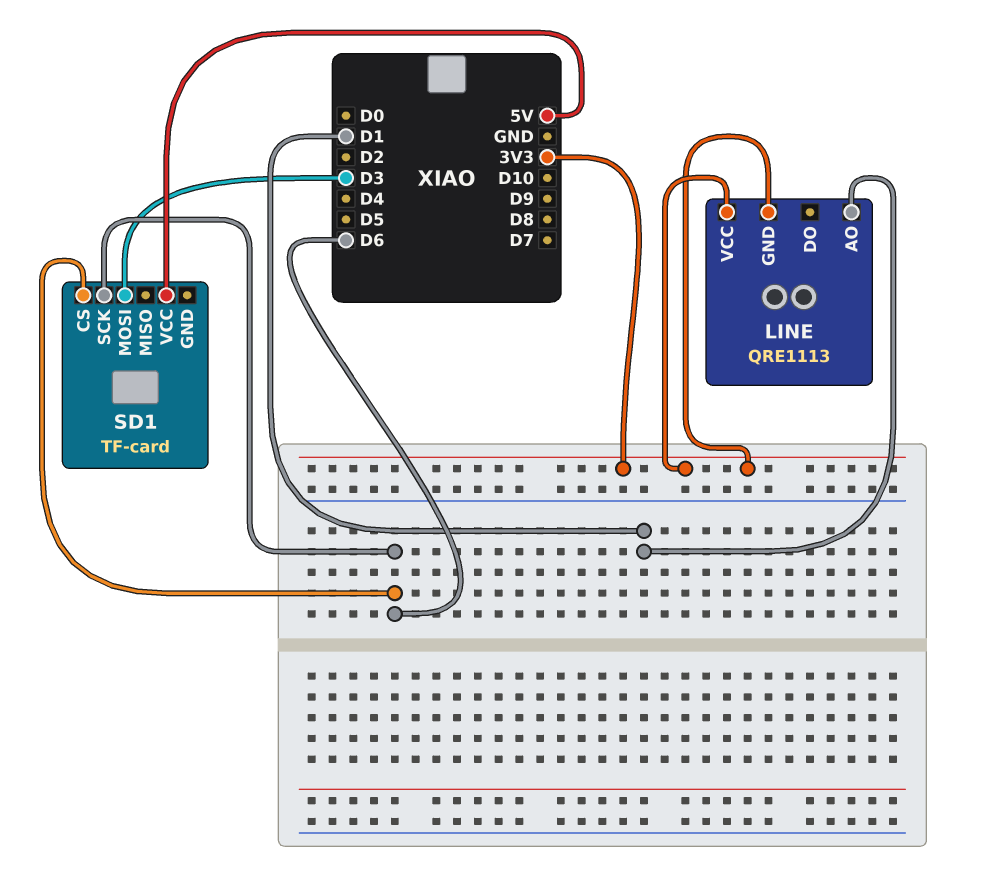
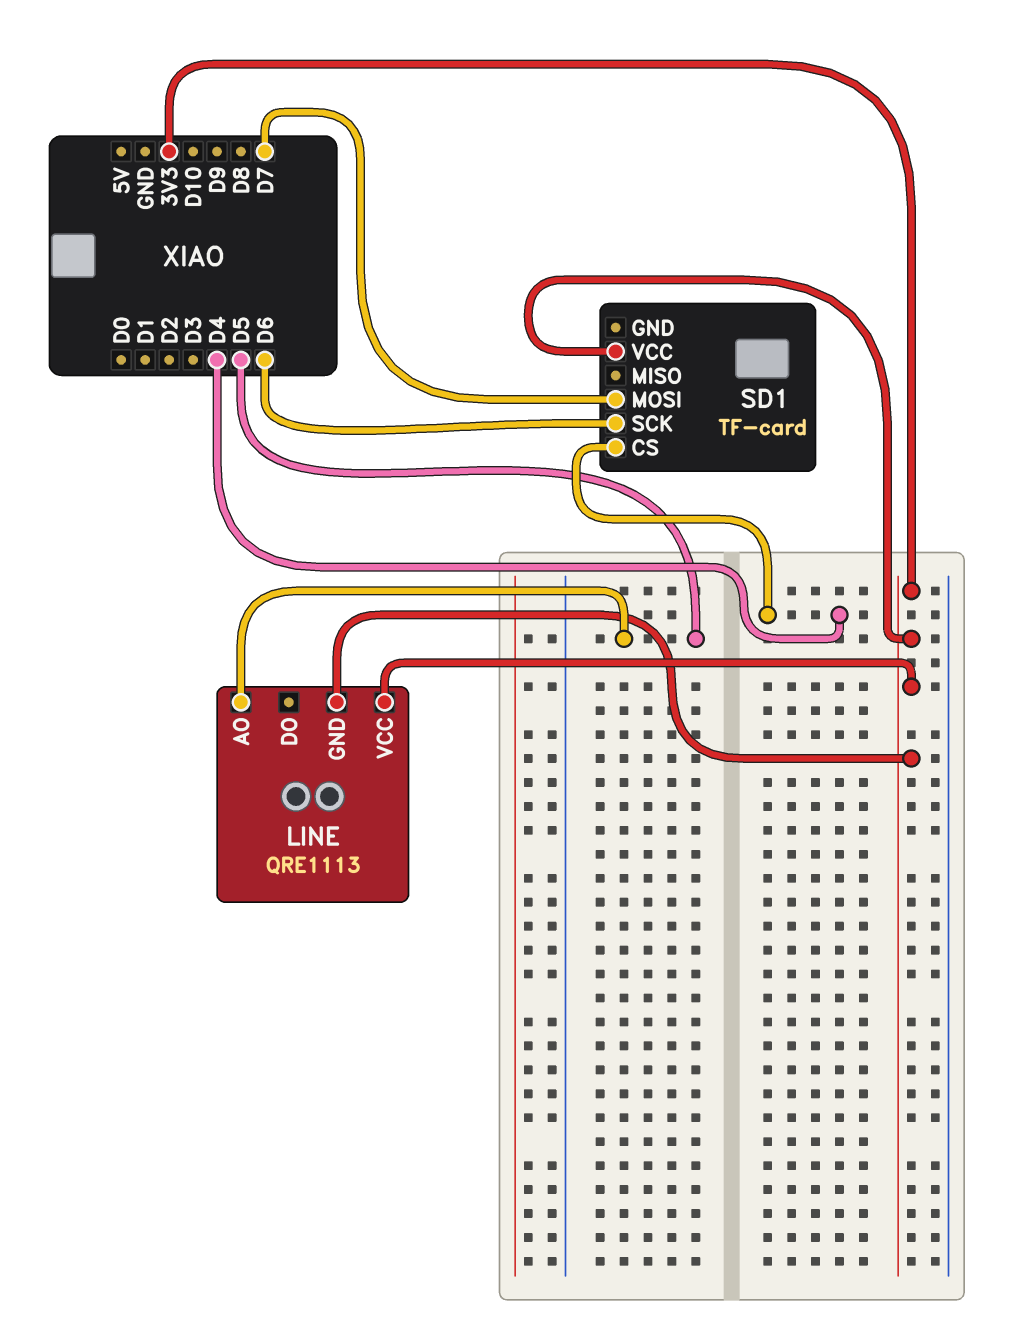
LINE pin AO: D1 -> D5
SD1 pin CS: D6 -> D4
SD1 pin MOSI: D3 -> D7
SD1 pin VCC: 5V -> 3V3

